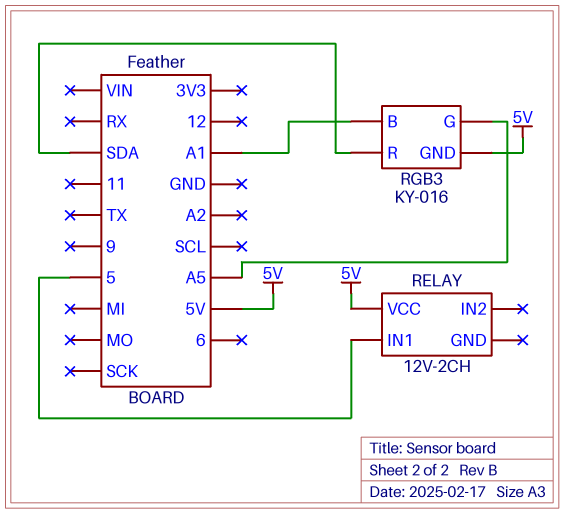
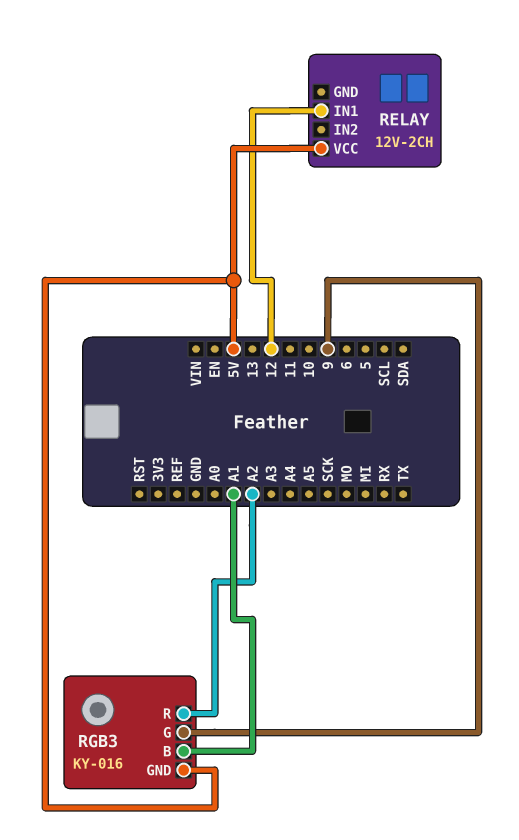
RELAY pin IN1: 5 -> 12
RGB3 pin G: A5 -> 9
RGB3 pin R: SDA -> A2

